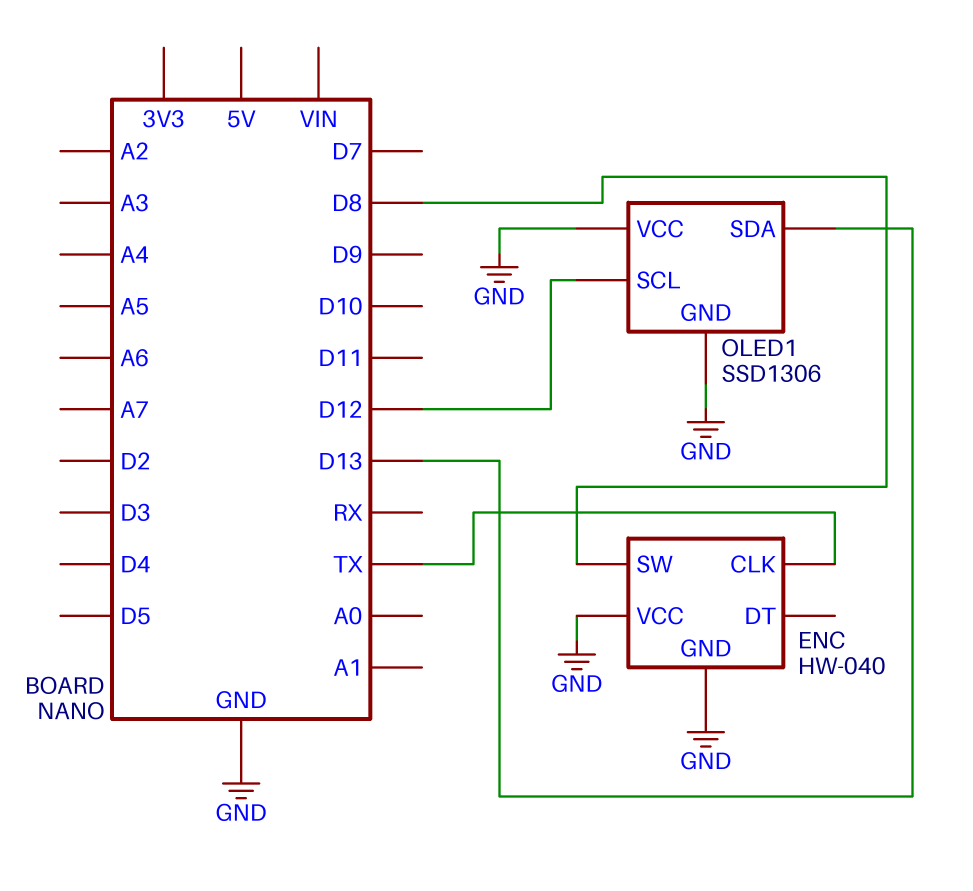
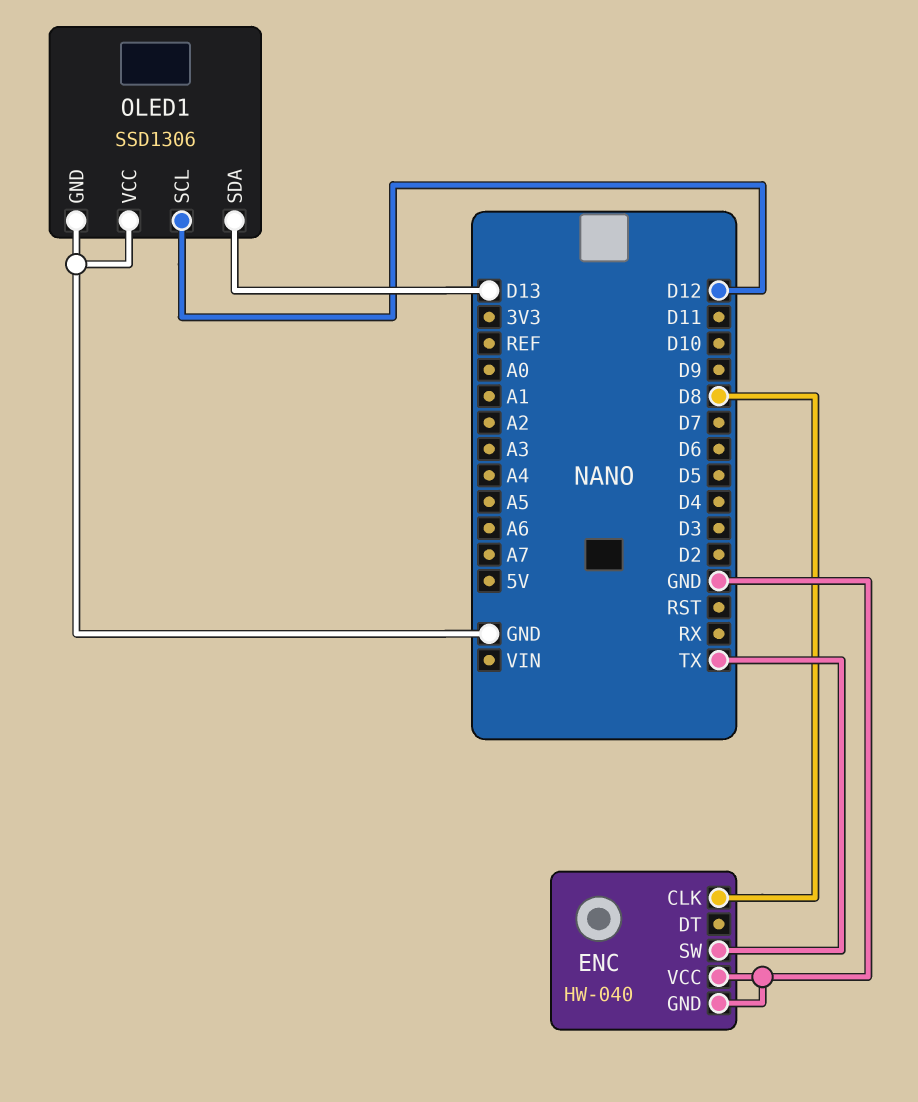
ENC pin CLK: TX -> D8
ENC pin SW: D8 -> TX

